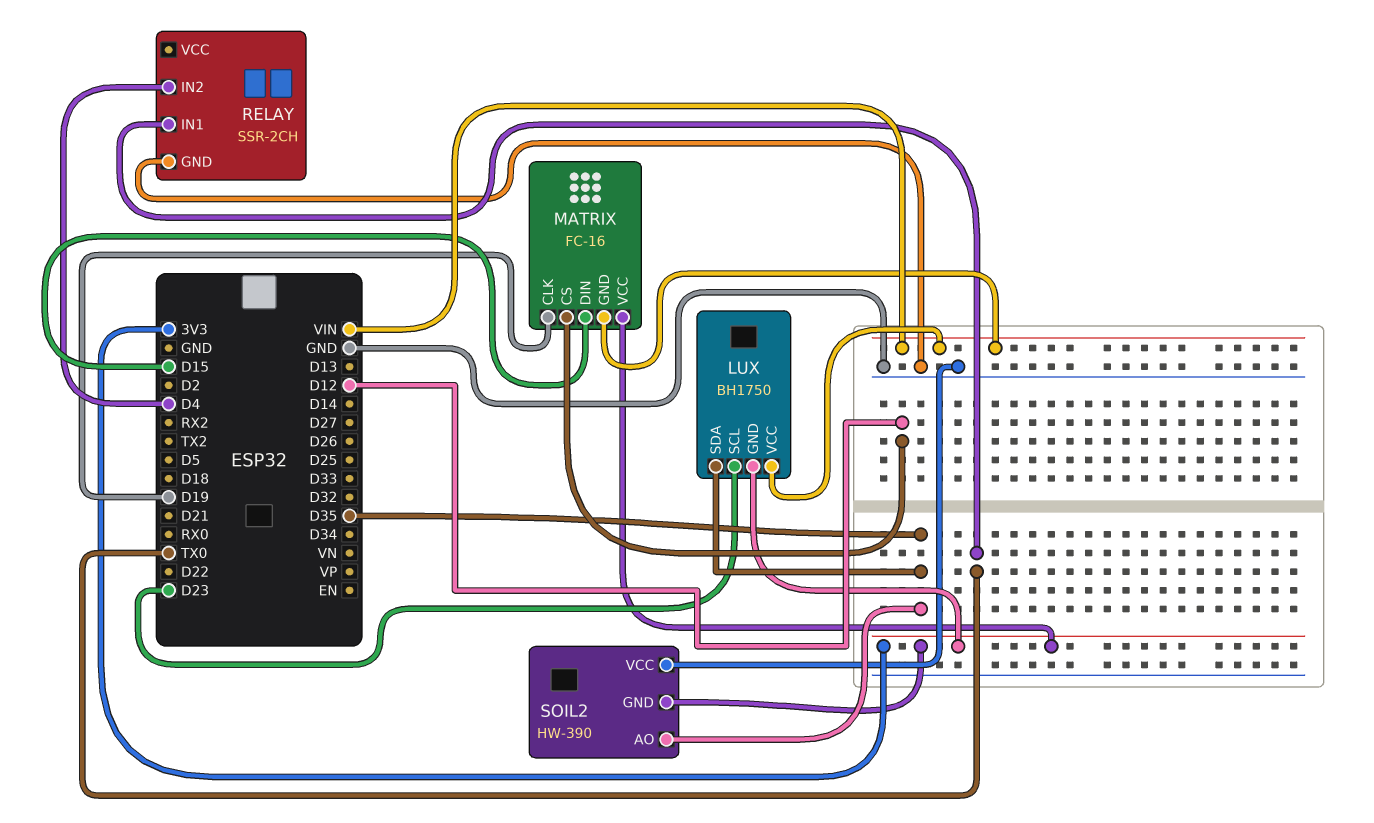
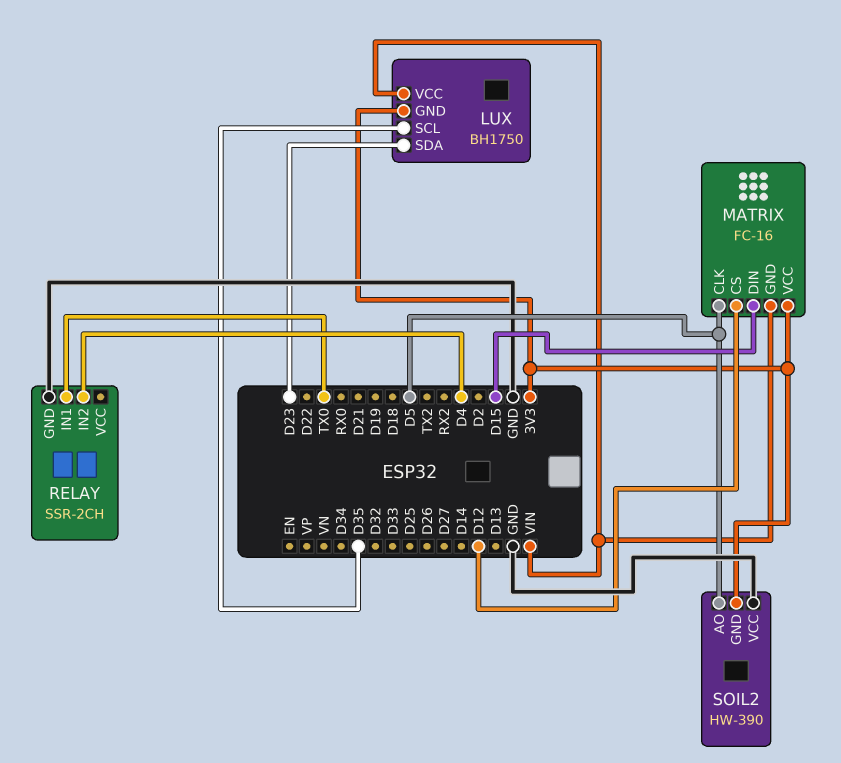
LUX pin SCL: D23 -> D35
LUX pin SDA: D35 -> D23
MATRIX pin CLK: D19 -> D5
SOIL2 pin AO: D35 -> D5

